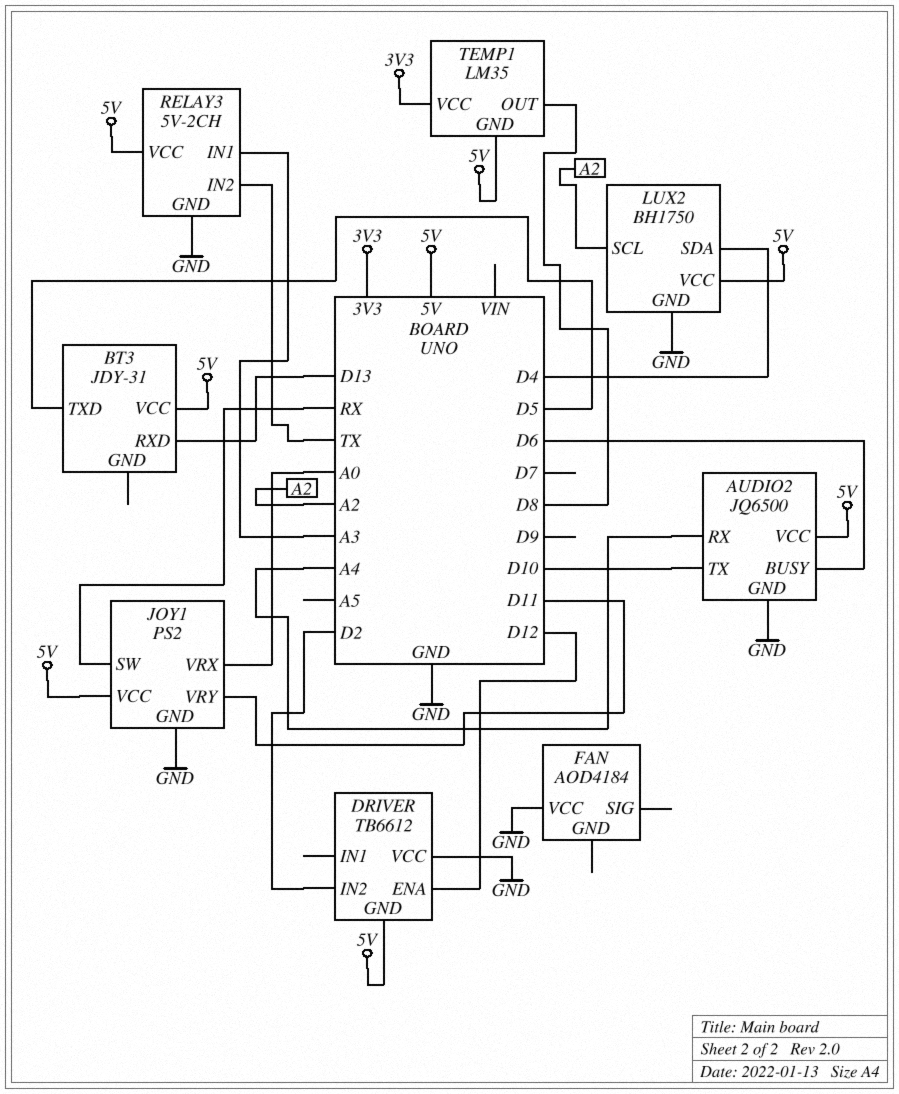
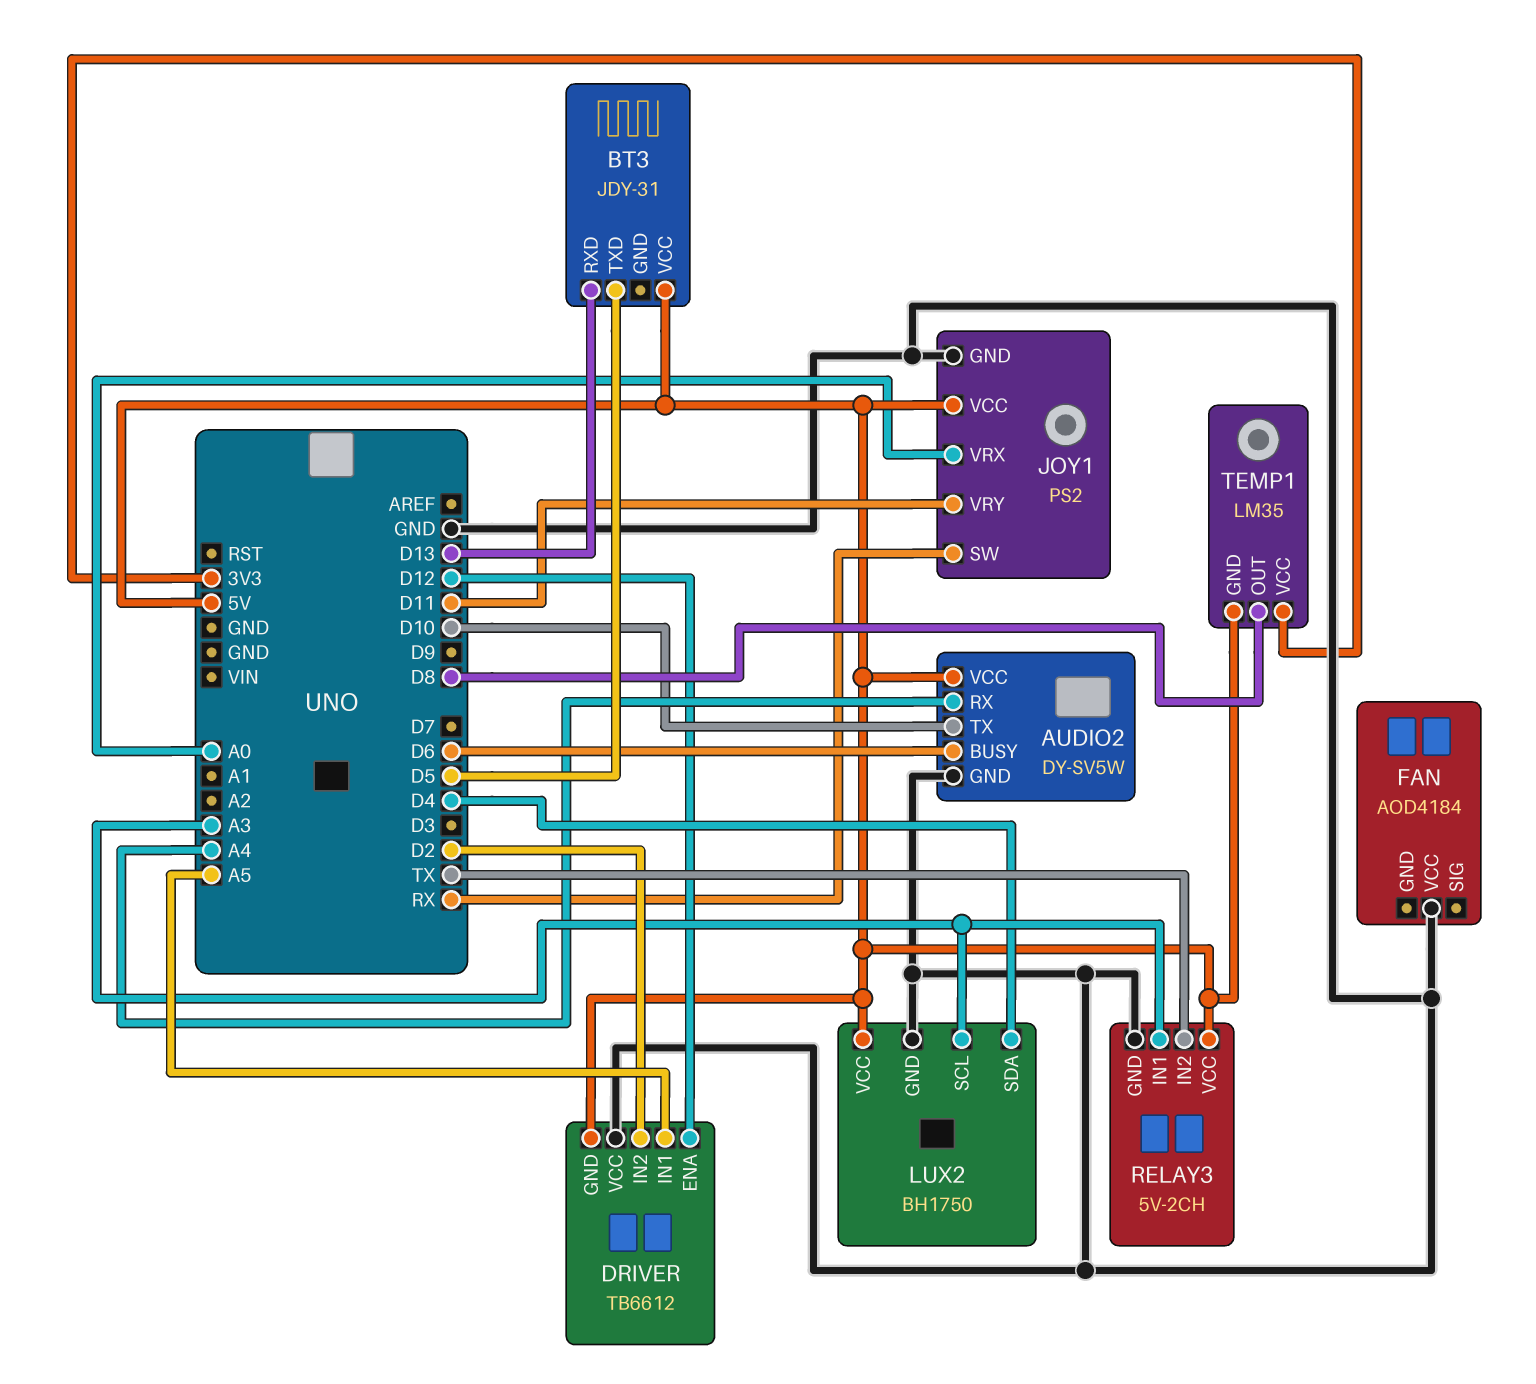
AUDIO2: JQ6500 -> DY-SV5W
DRIVER pin IN1: none -> A5
LUX2 pin SCL: A2 -> A3

